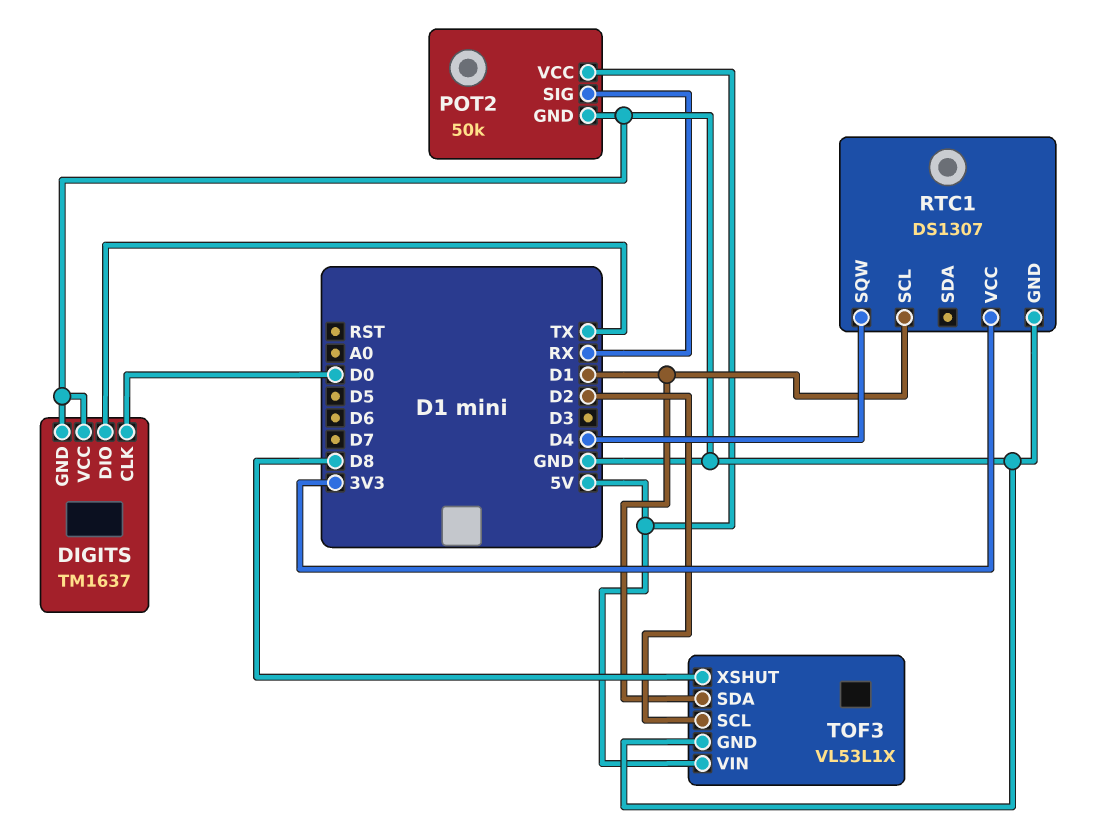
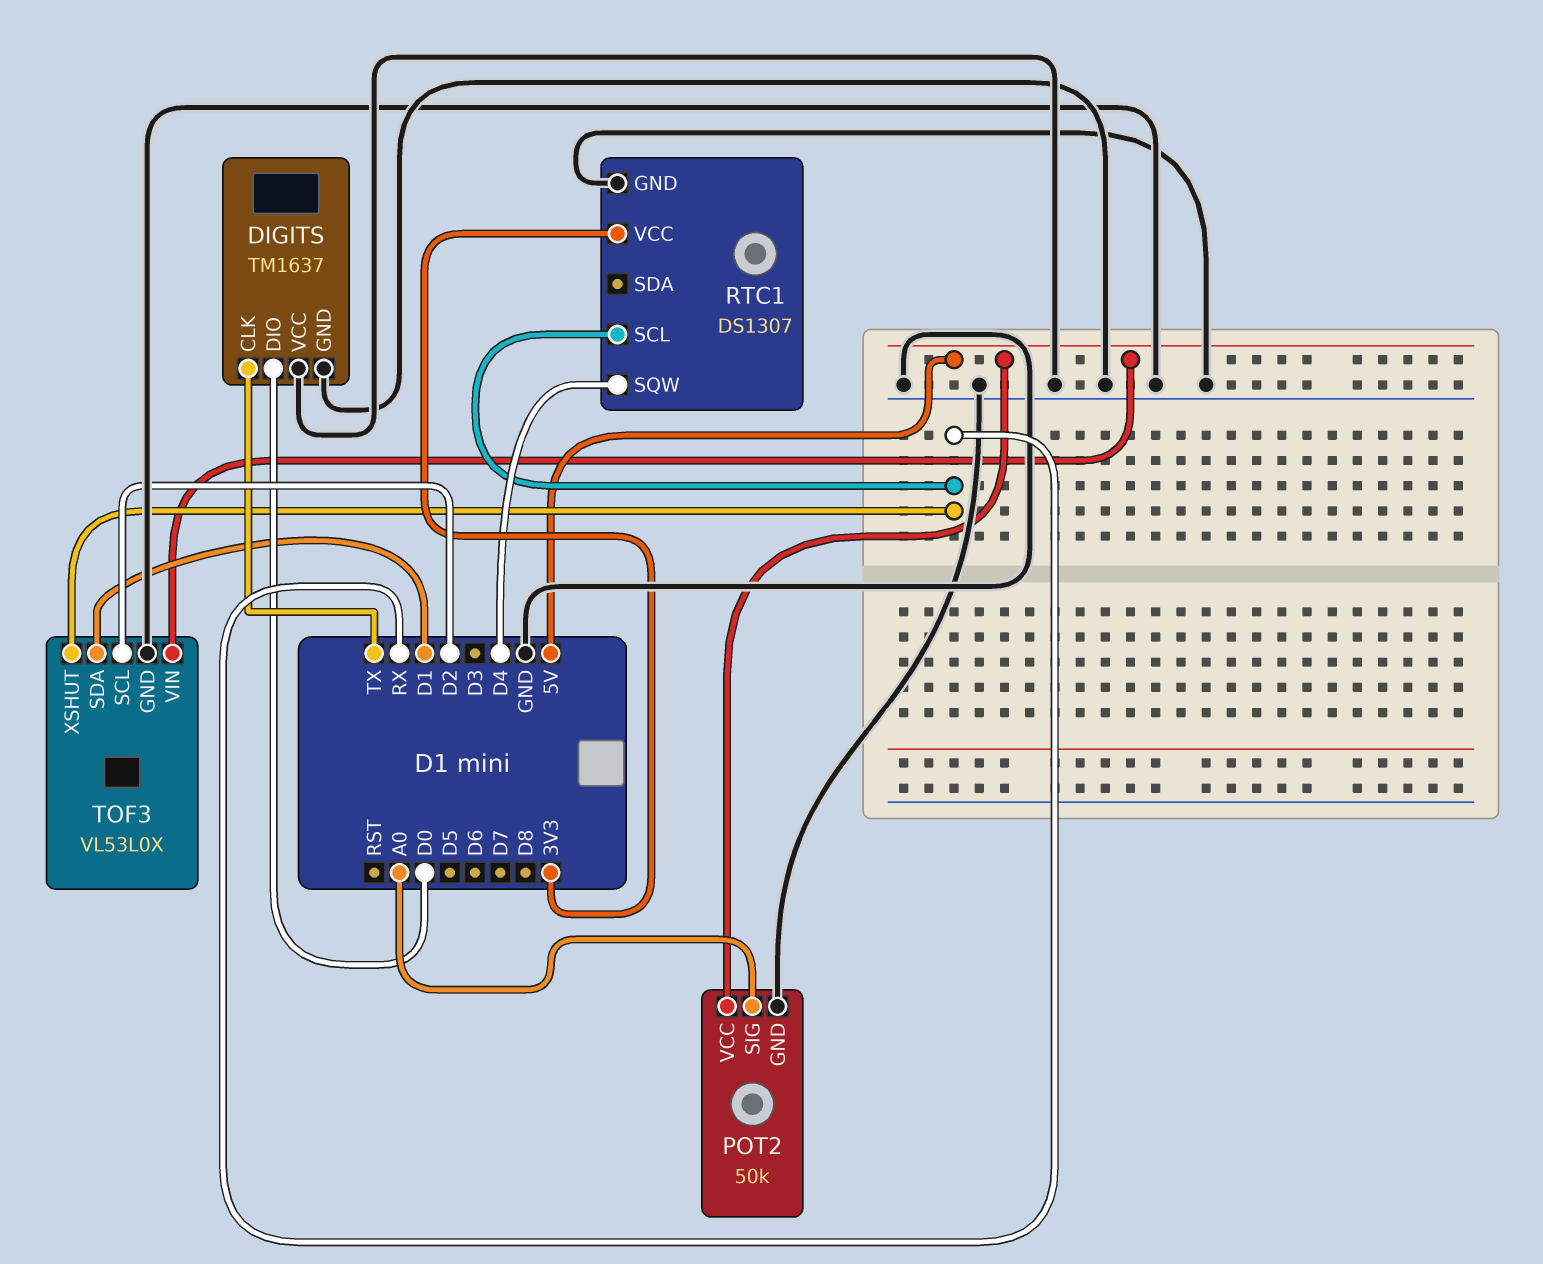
DIGITS pin CLK: D0 -> TX
DIGITS pin DIO: TX -> D0
POT2 pin SIG: RX -> A0
RTC1 pin SCL: D1 -> RX
TOF3: VL53L1X -> VL53L0X
TOF3 pin XSHUT: D8 -> RX

